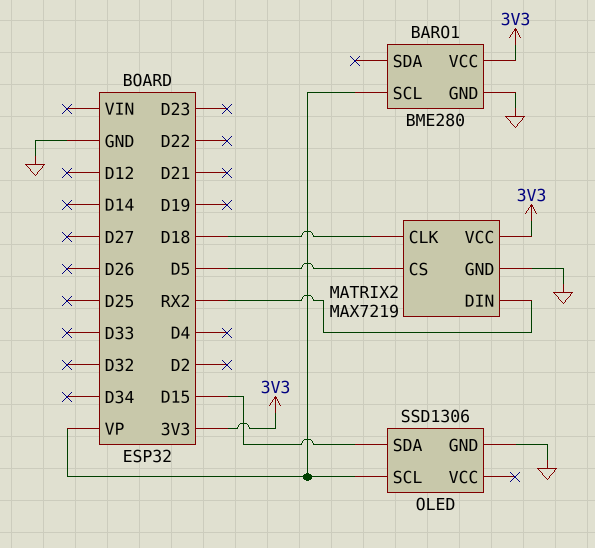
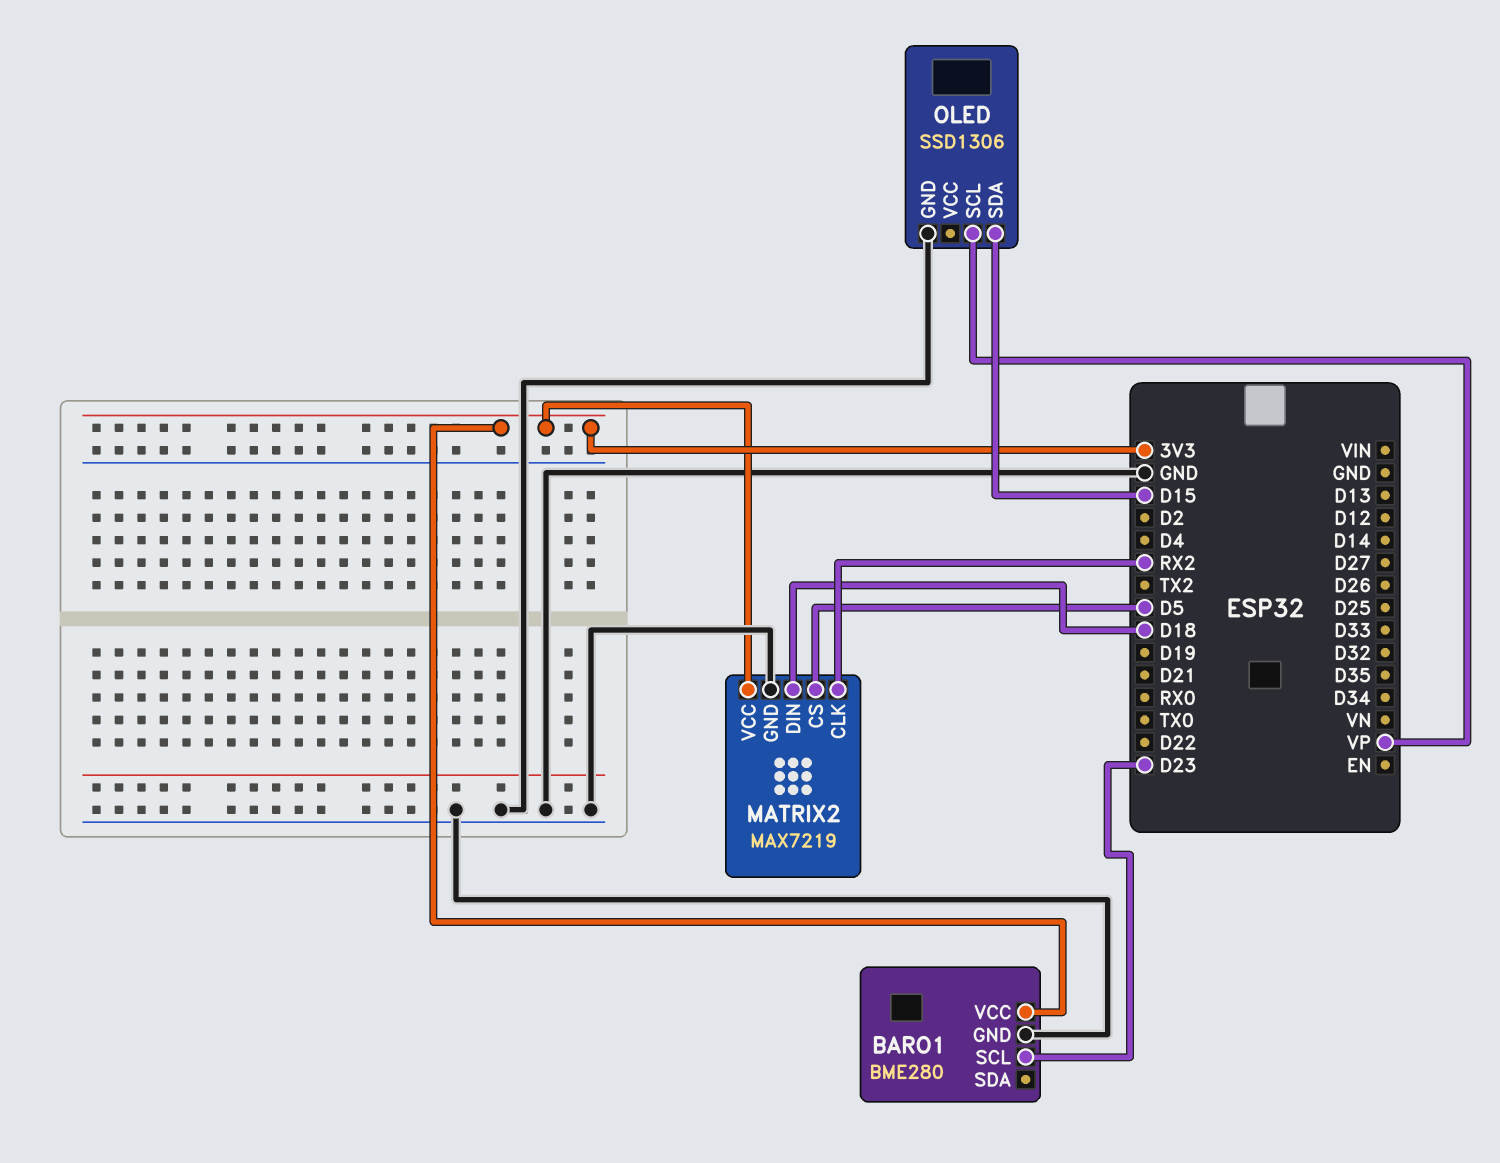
BARO1 pin SCL: VP -> D23
MATRIX2 pin CLK: D18 -> RX2
MATRIX2 pin DIN: RX2 -> D18

